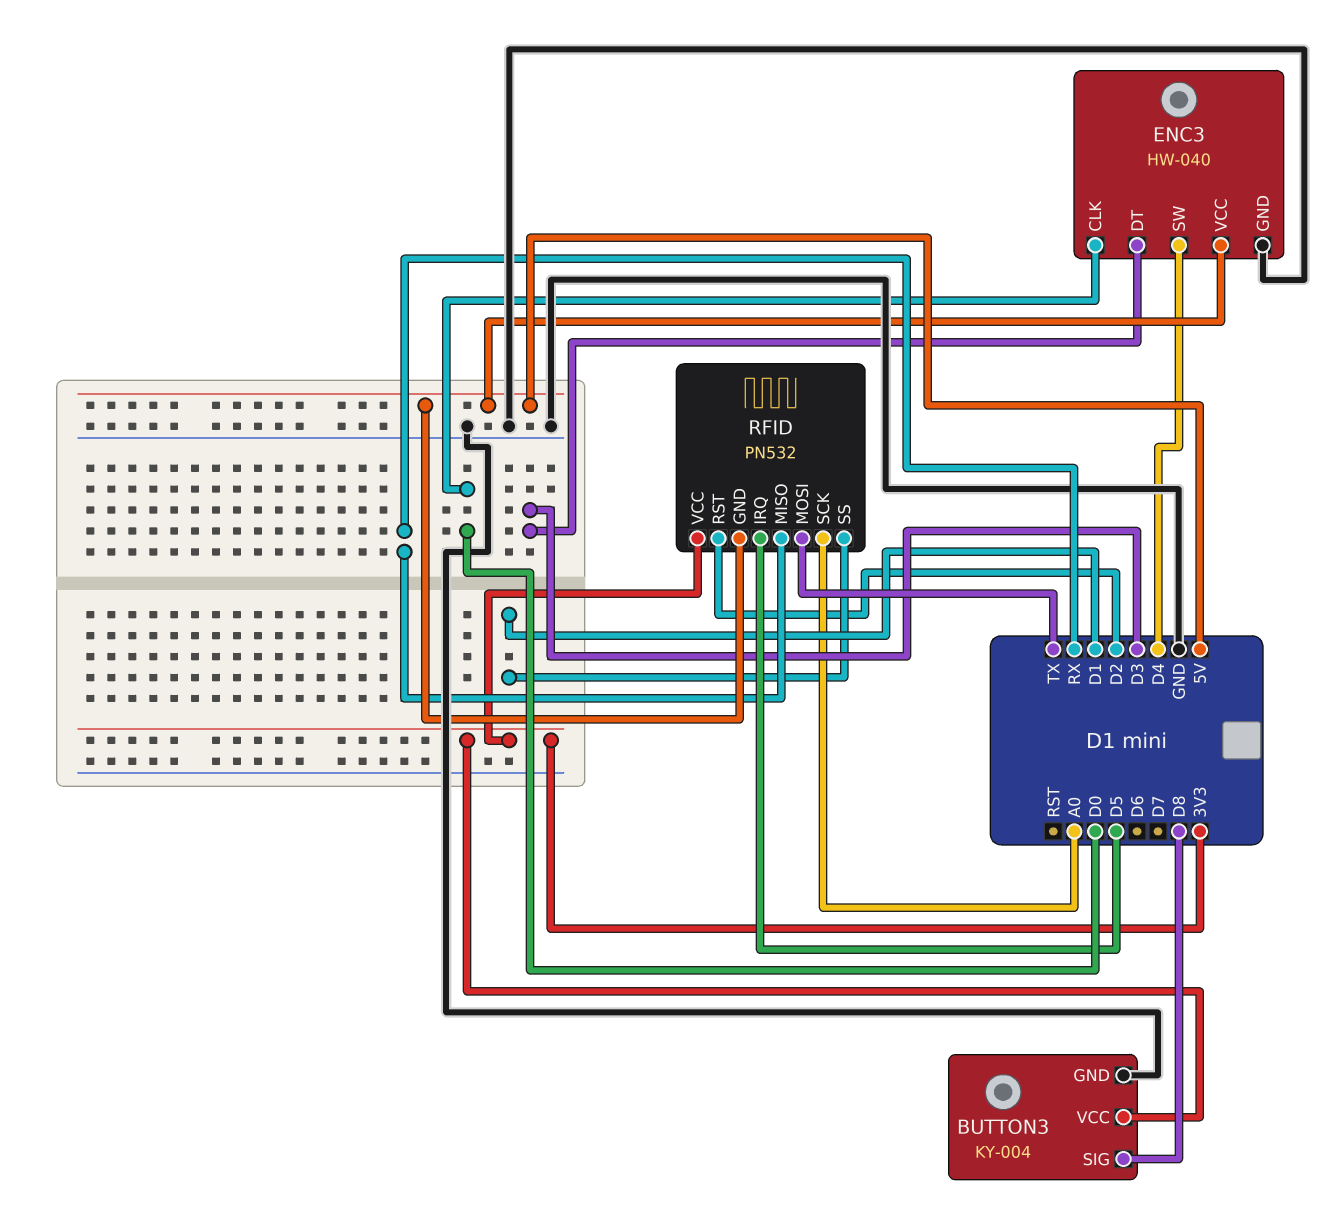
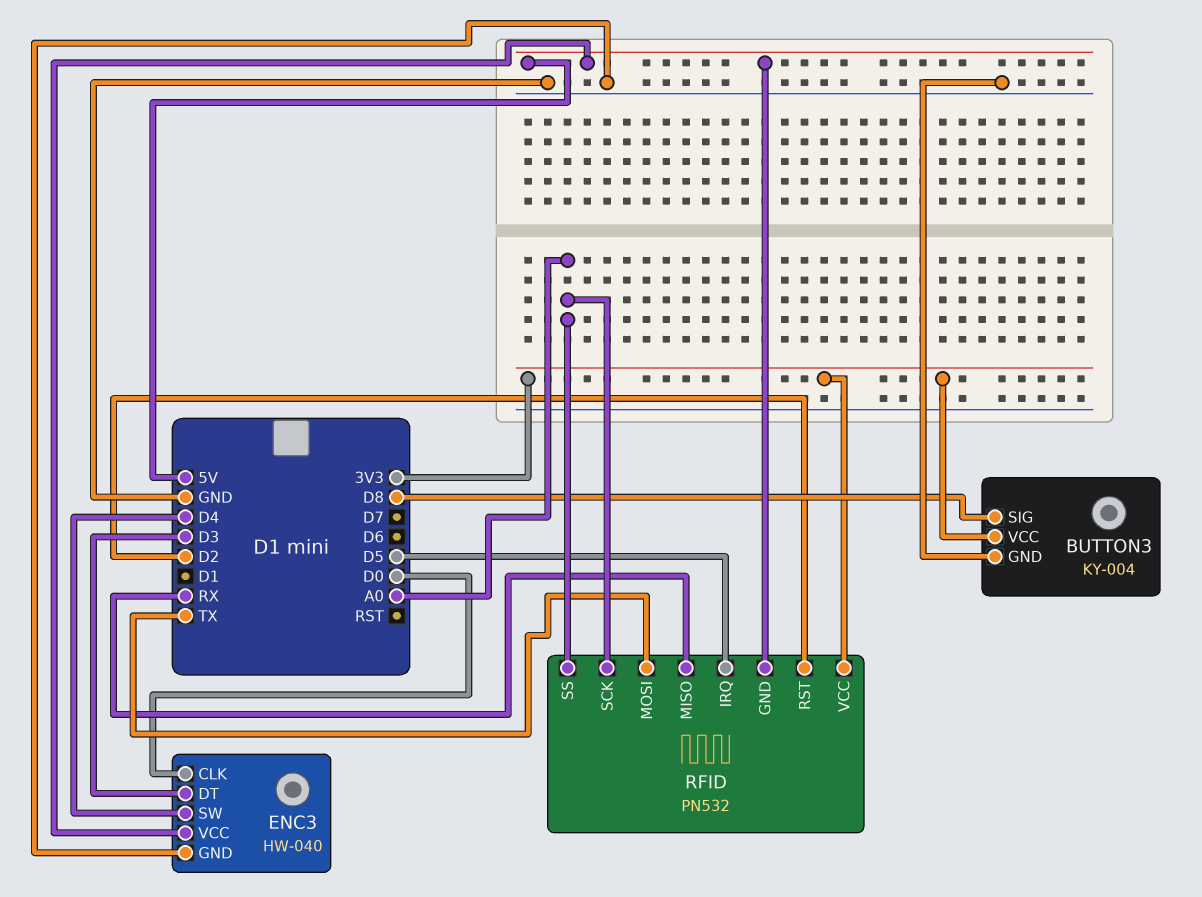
RFID pin SS: D1 -> A0

